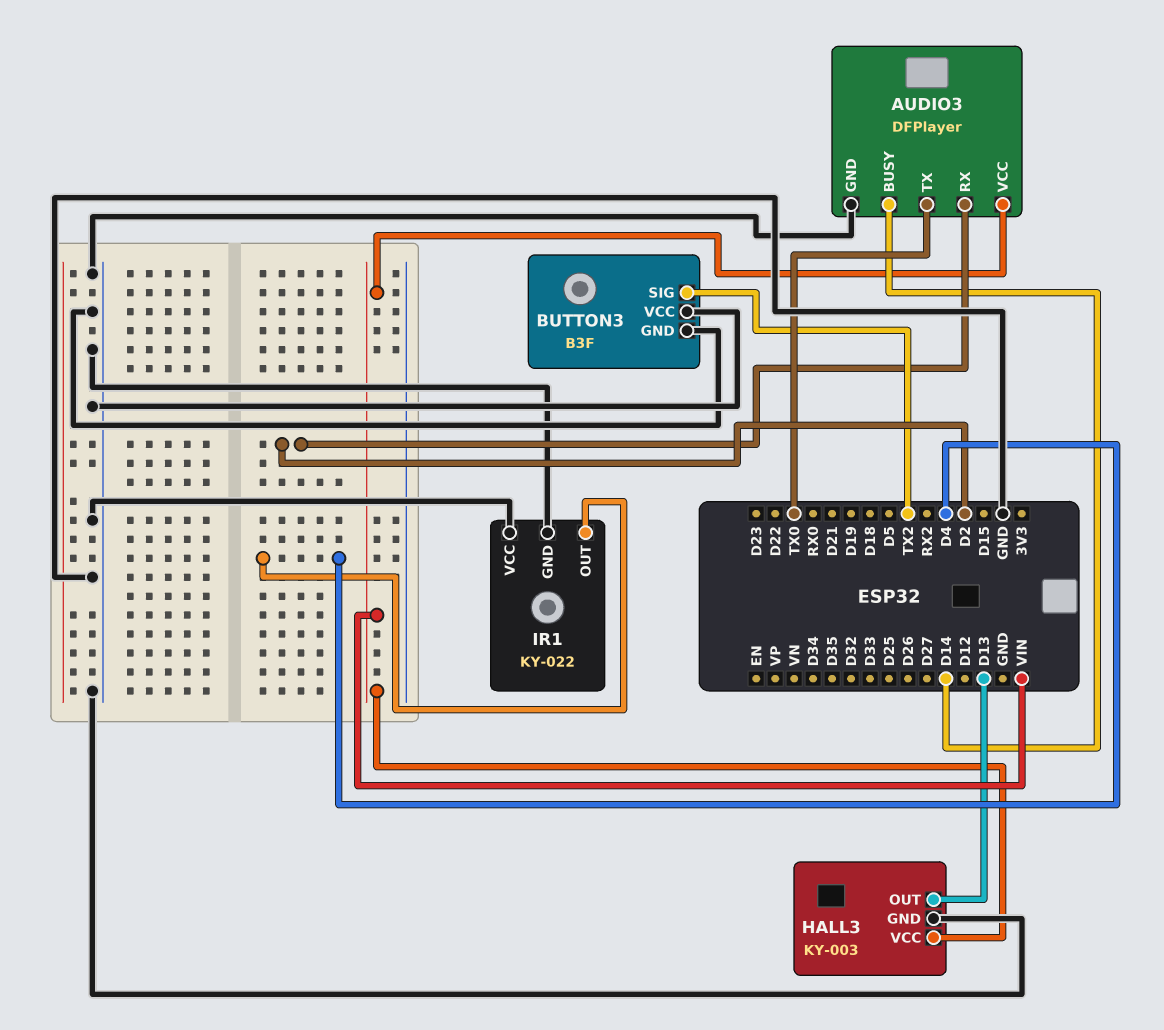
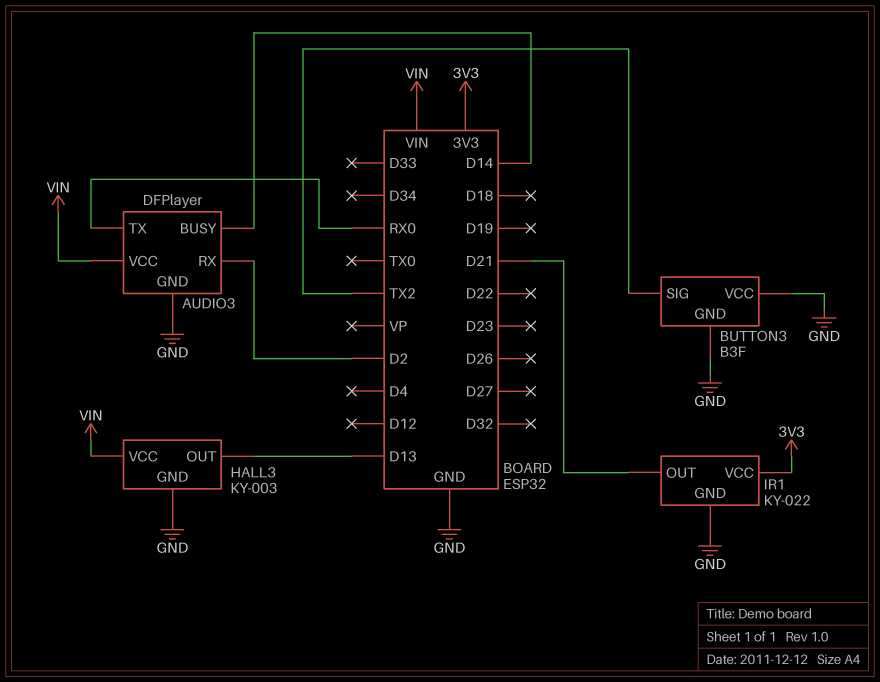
AUDIO3 pin TX: TX0 -> RX0
IR1 pin OUT: D4 -> D21
IR1 pin VCC: GND -> 3V3

